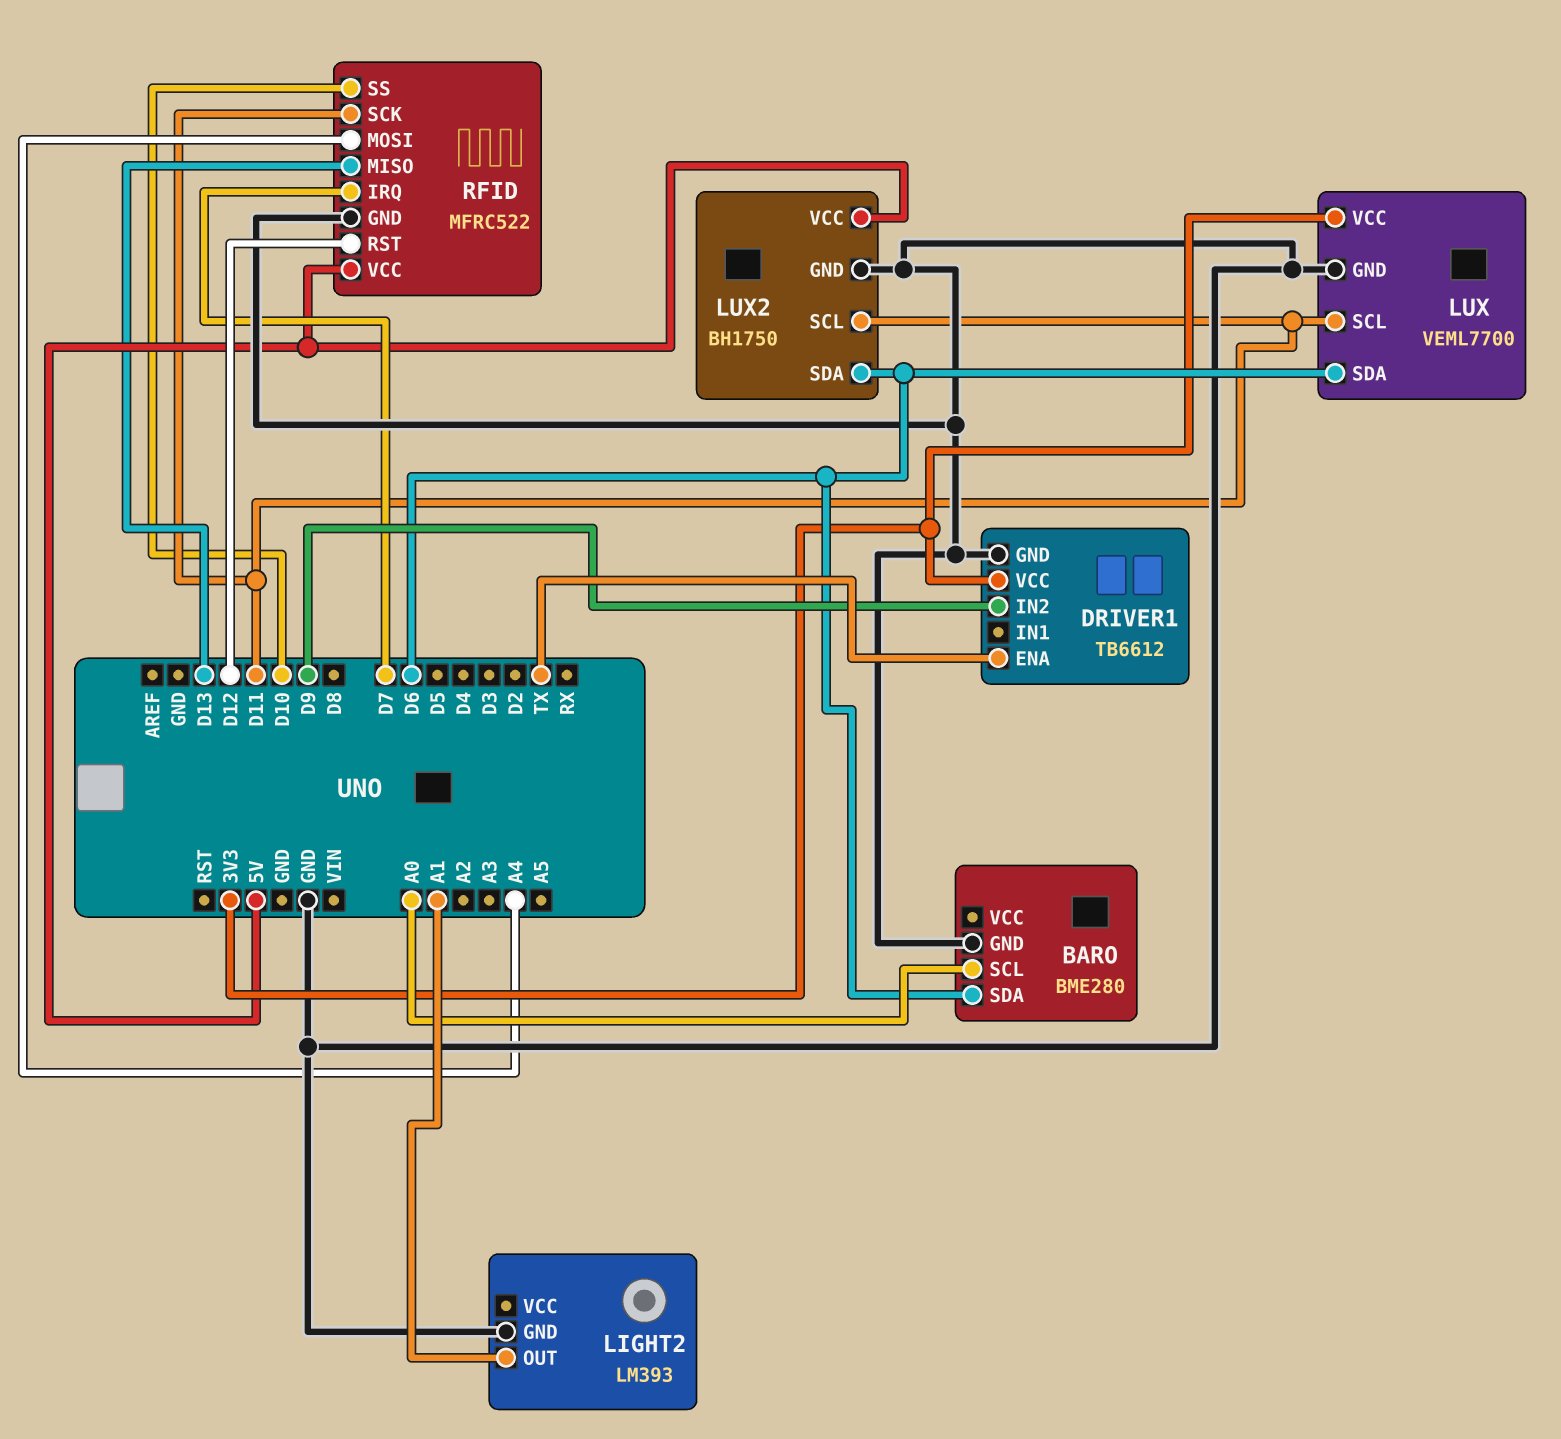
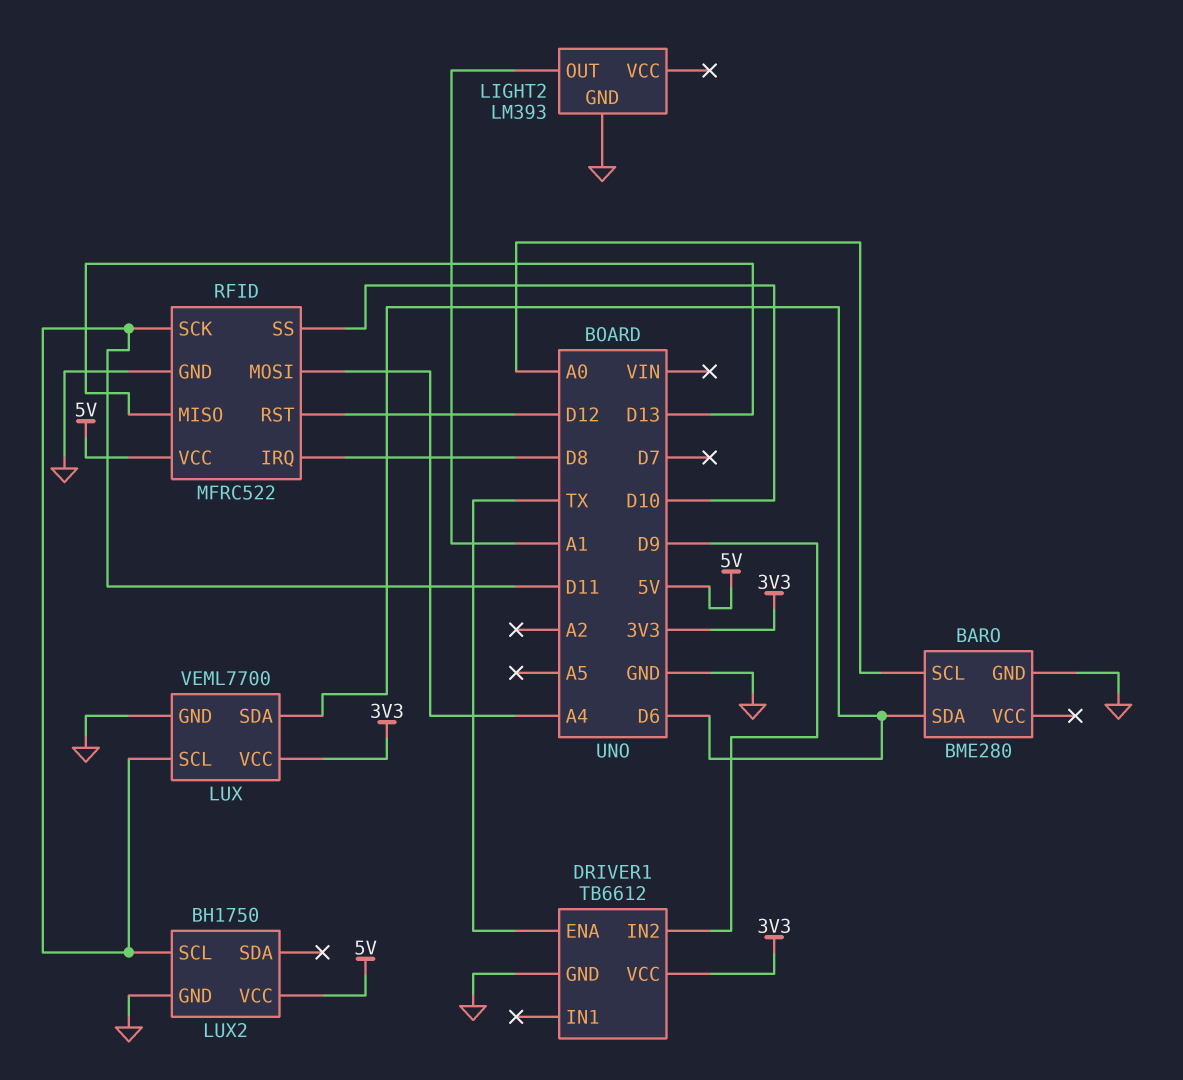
LUX2 pin SDA: D6 -> none
RFID pin IRQ: D7 -> D8

